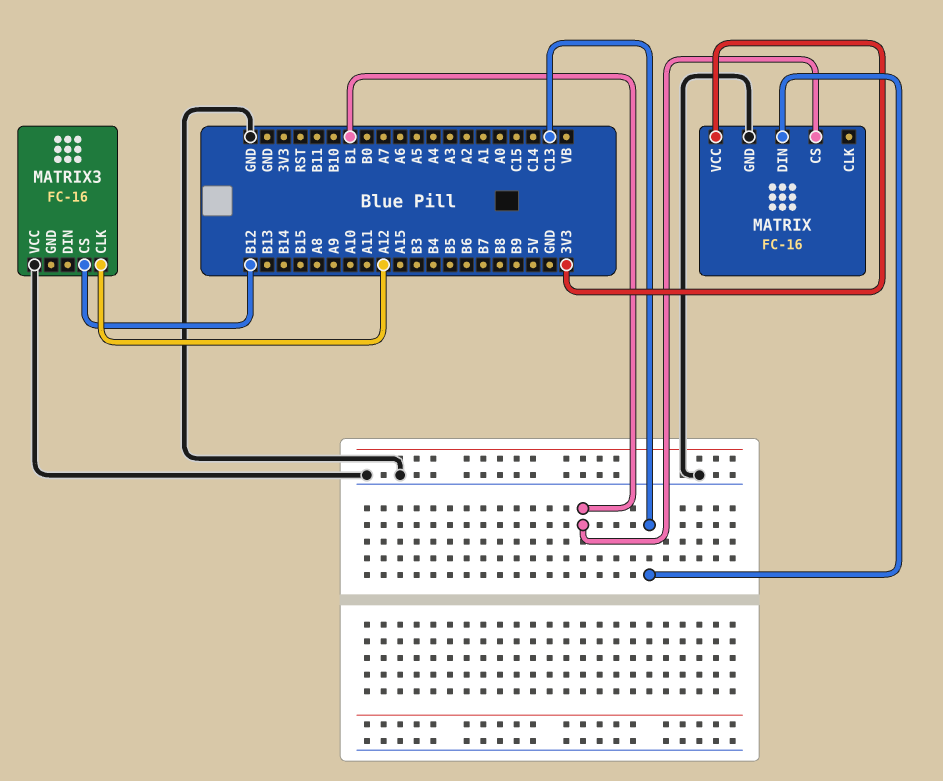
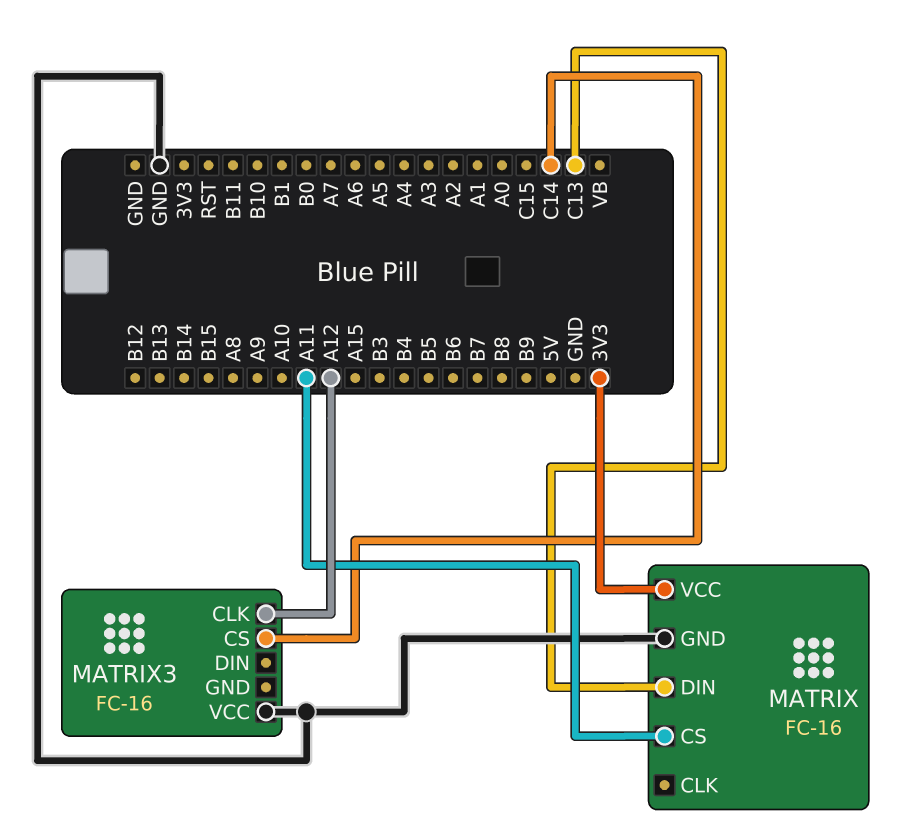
MATRIX pin CS: B1 -> A11
MATRIX3 pin CS: B12 -> C14

